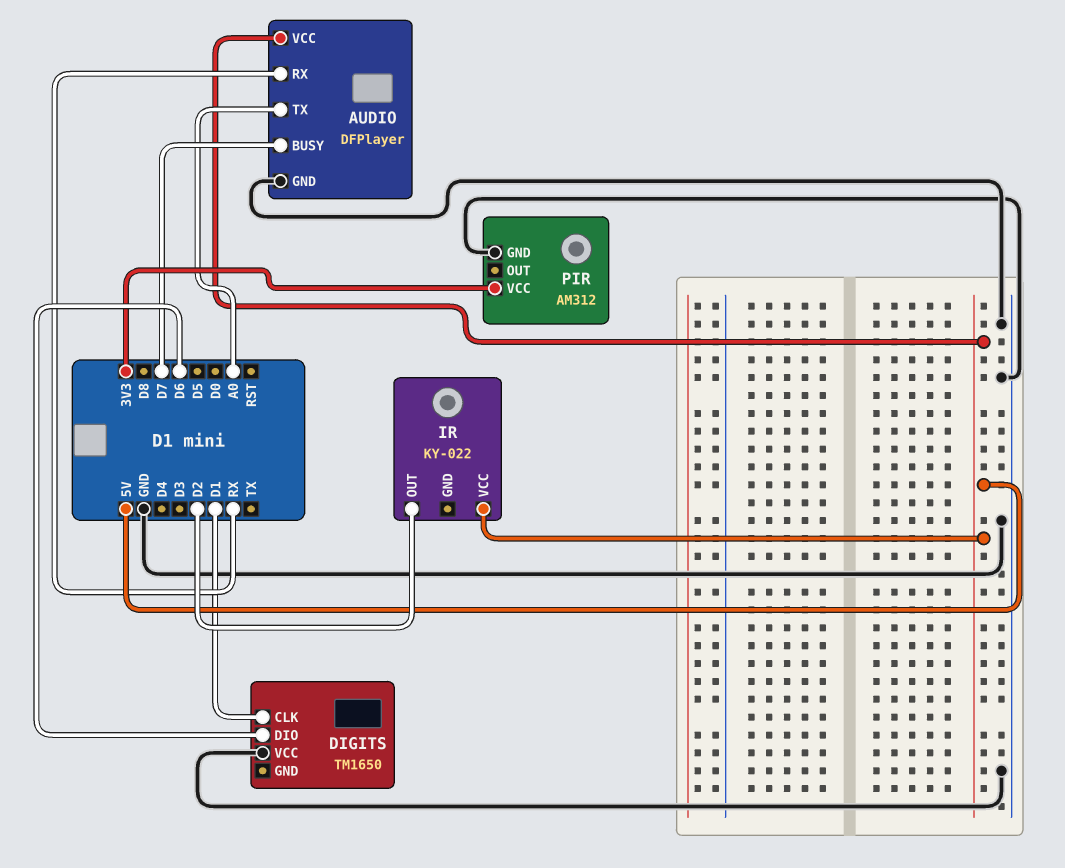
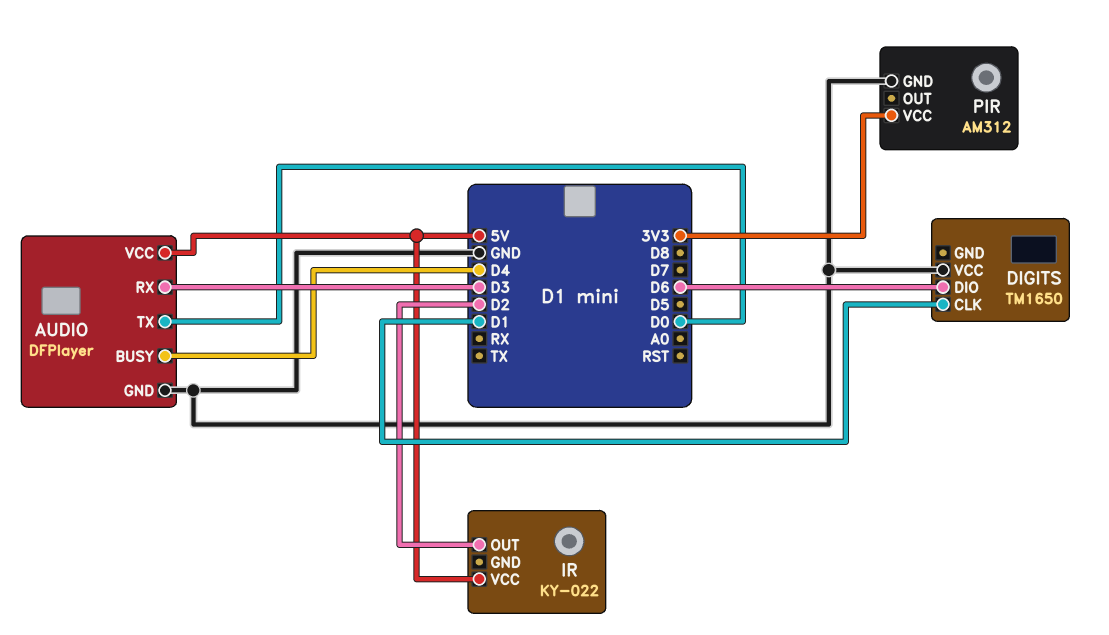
AUDIO pin BUSY: D7 -> D4
AUDIO pin RX: RX -> D3
AUDIO pin TX: A0 -> D0

